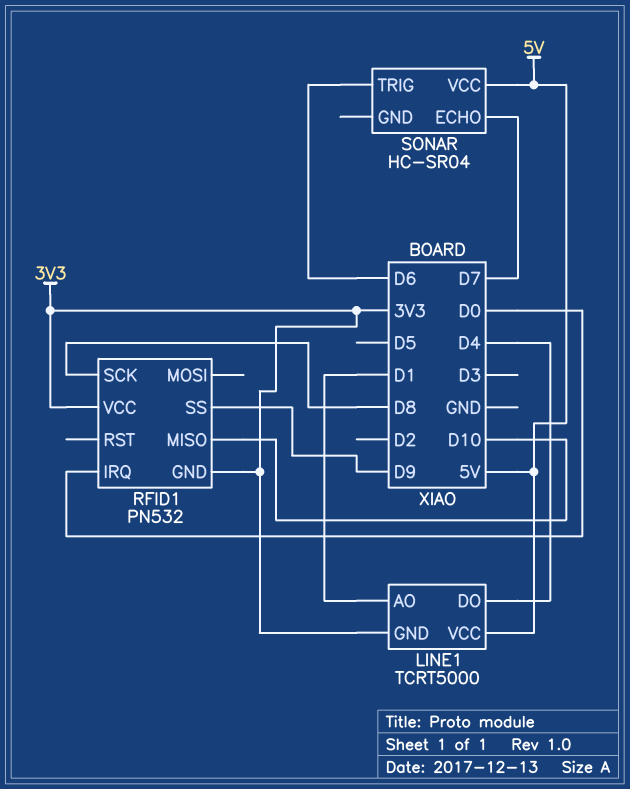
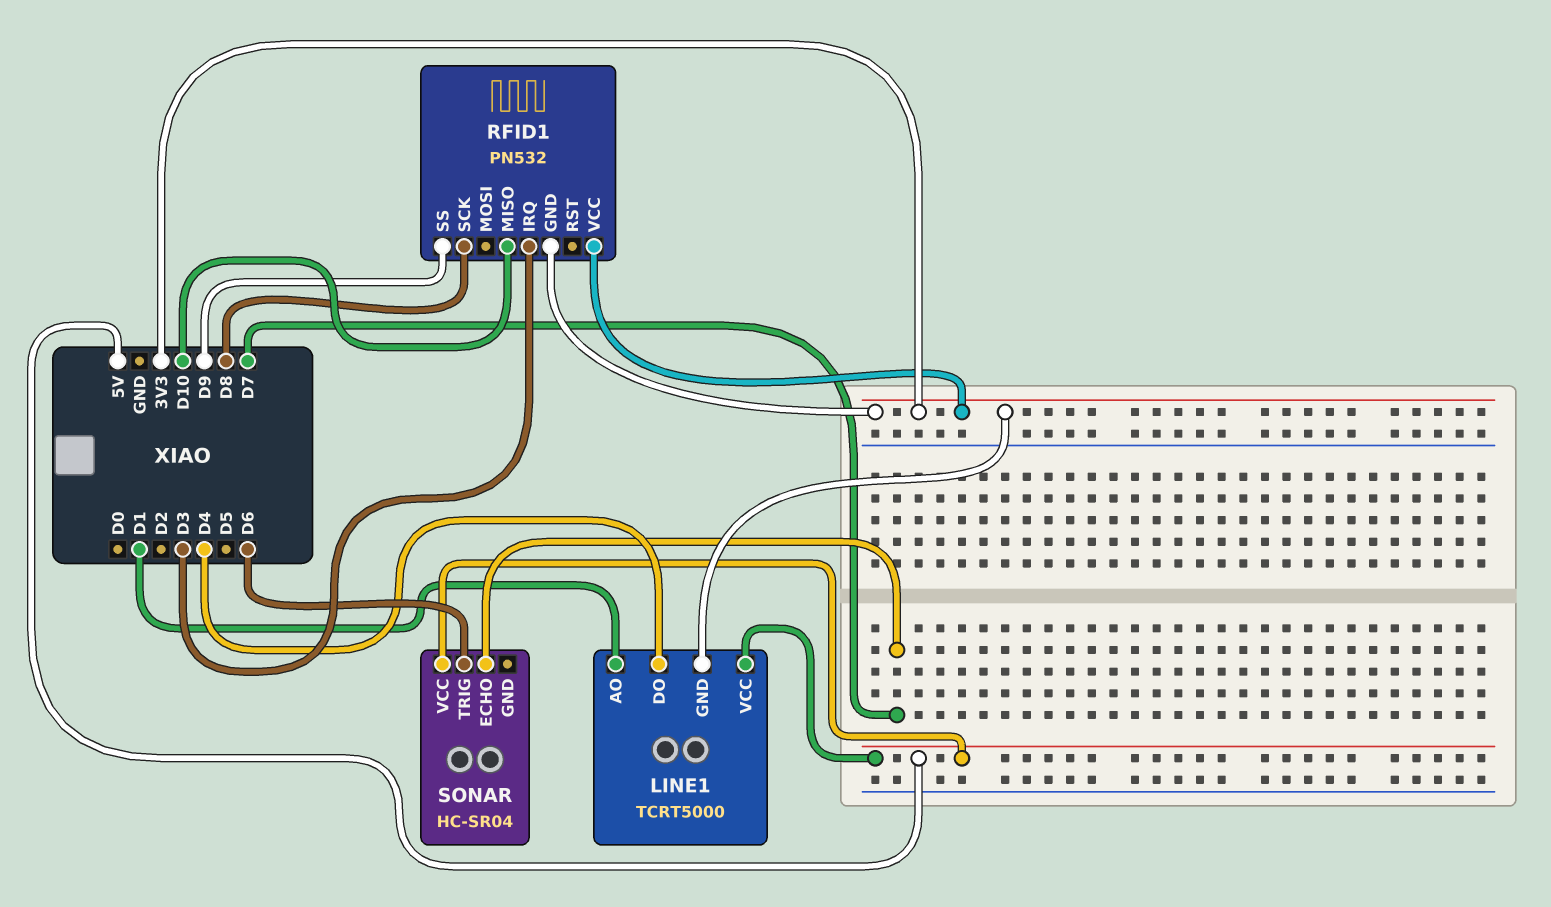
RFID1 pin IRQ: D0 -> D3

